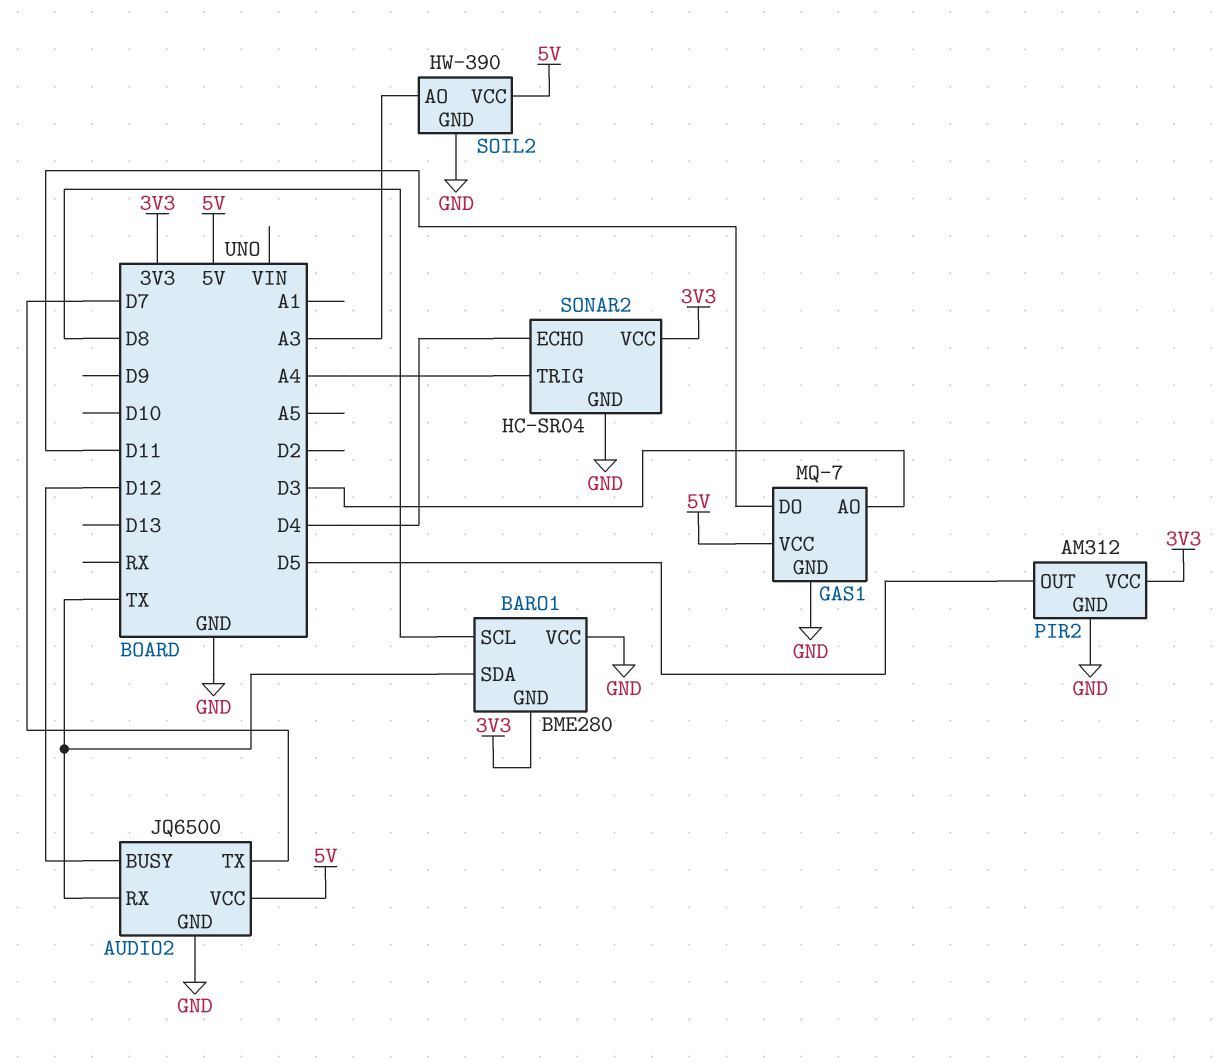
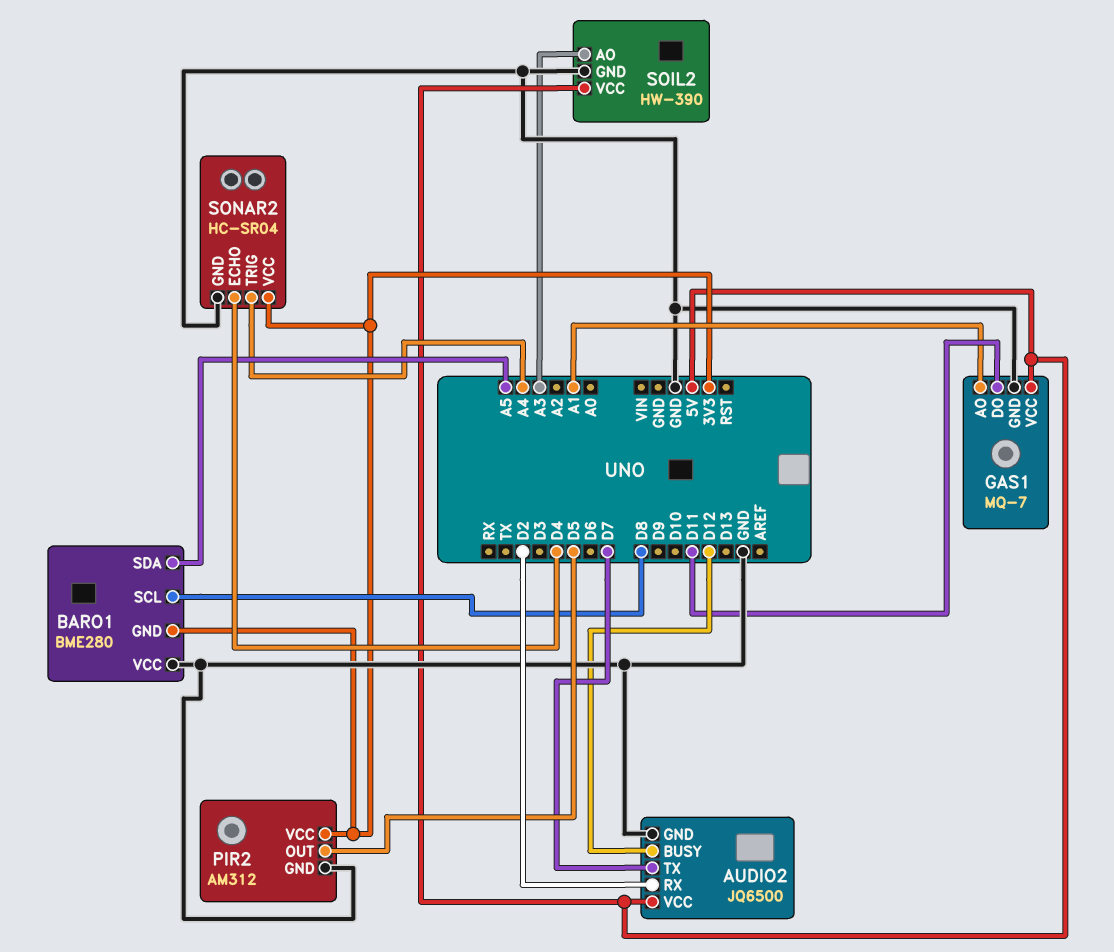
AUDIO2 pin RX: TX -> D2
BARO1 pin SDA: TX -> A5
GAS1 pin AO: D3 -> A1

